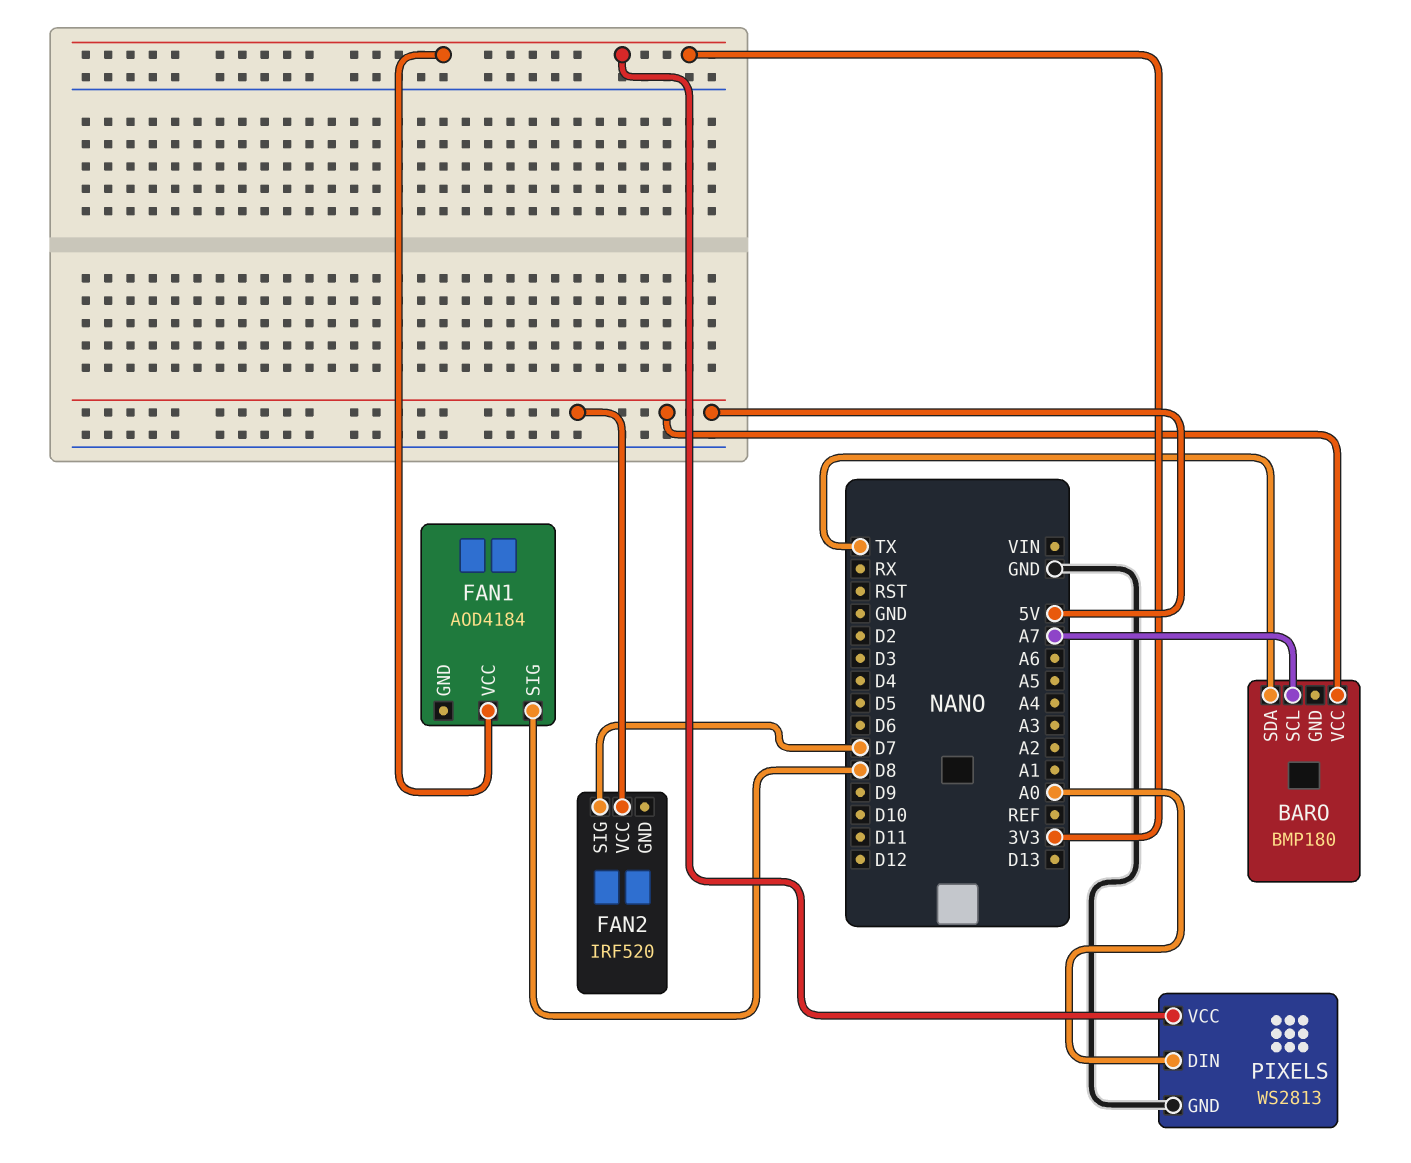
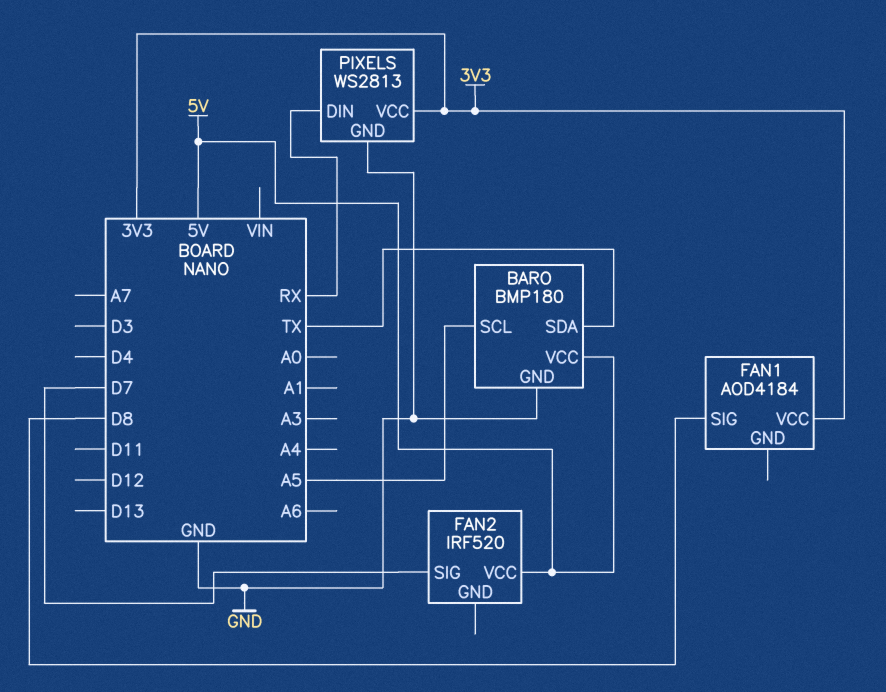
BARO pin GND: none -> GND
BARO pin SCL: A7 -> A5
PIXELS pin DIN: A0 -> RX

